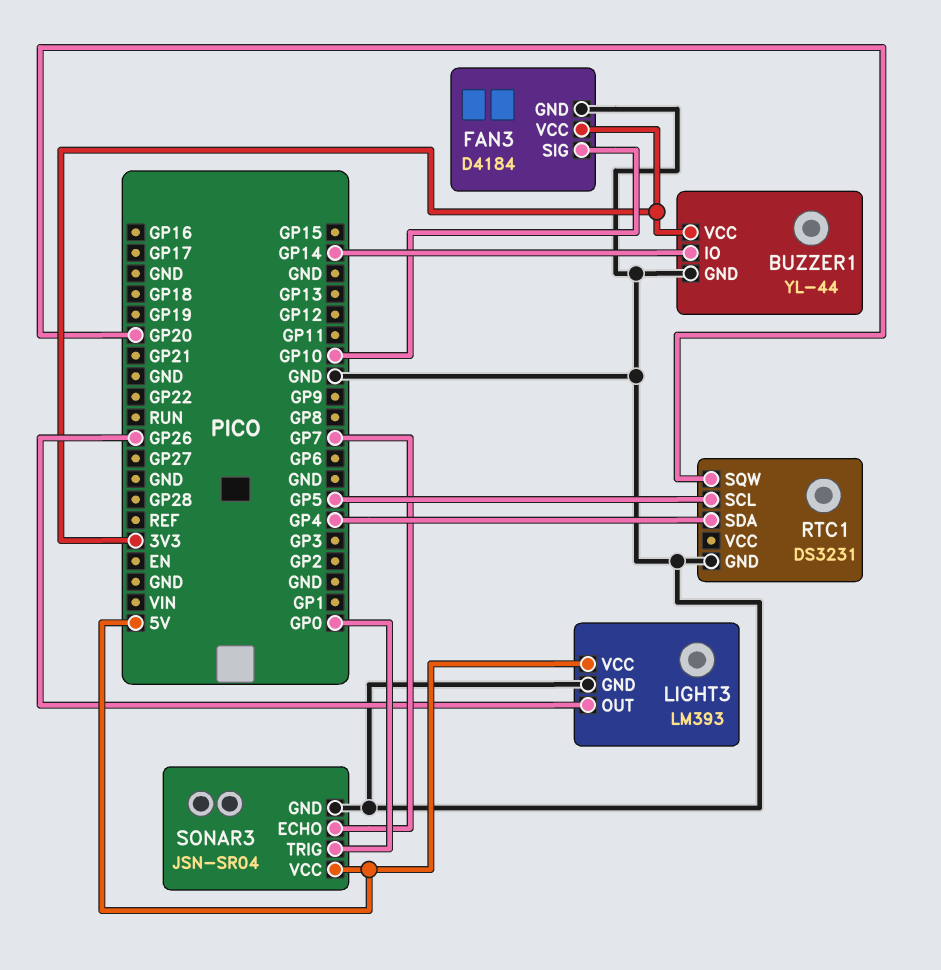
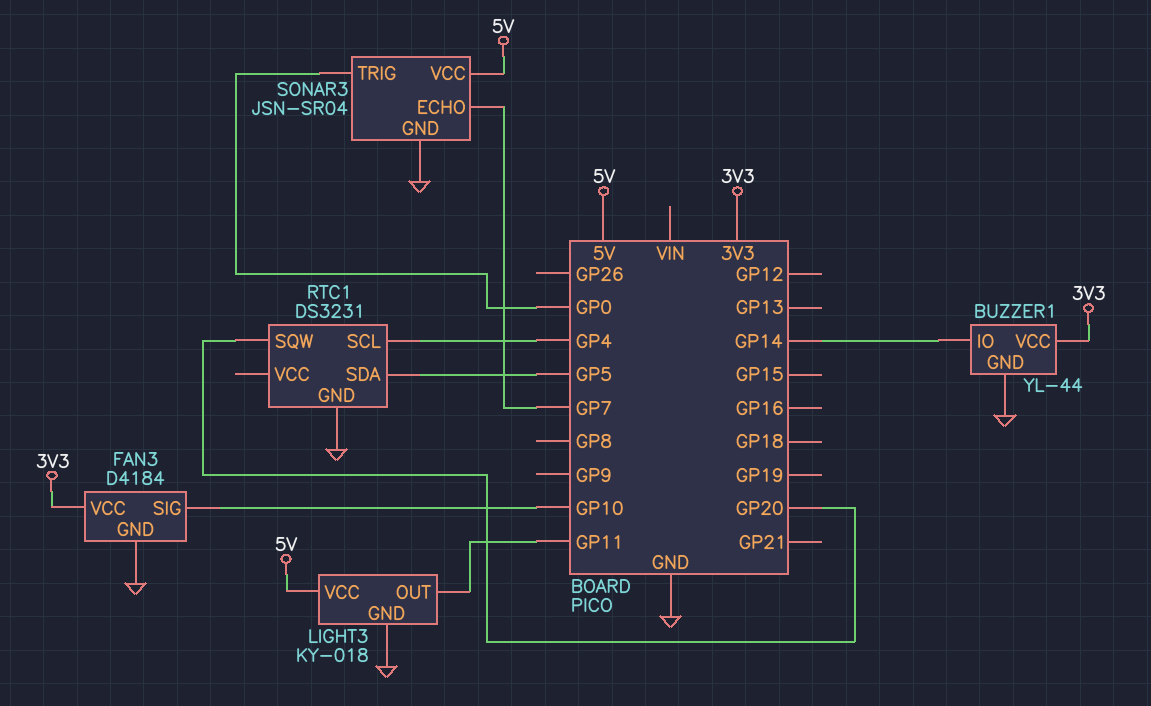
LIGHT3: LM393 -> KY-018
LIGHT3 pin OUT: GP26 -> GP11
RTC1 pin SCL: GP5 -> GP4
RTC1 pin SDA: GP4 -> GP5

